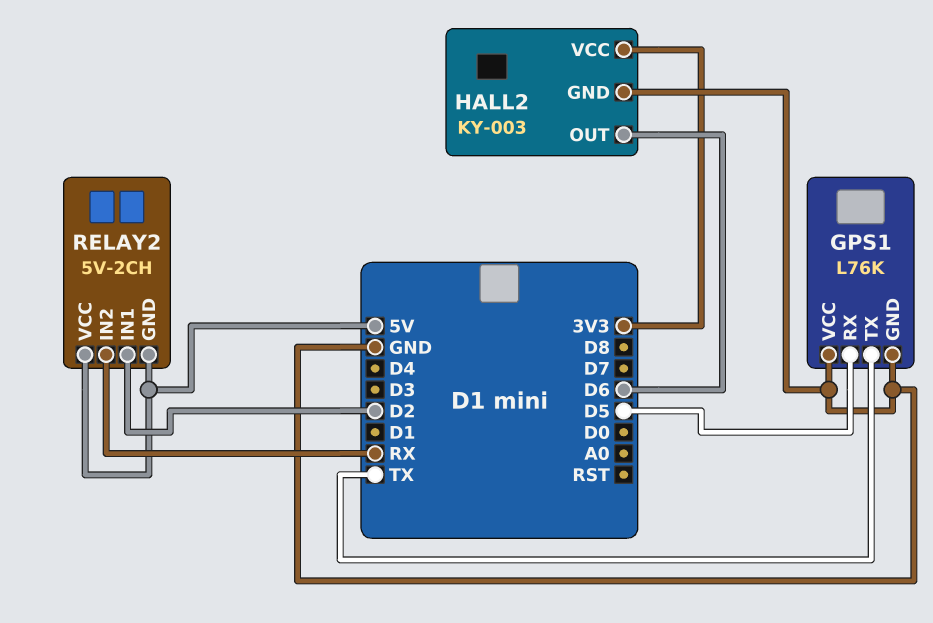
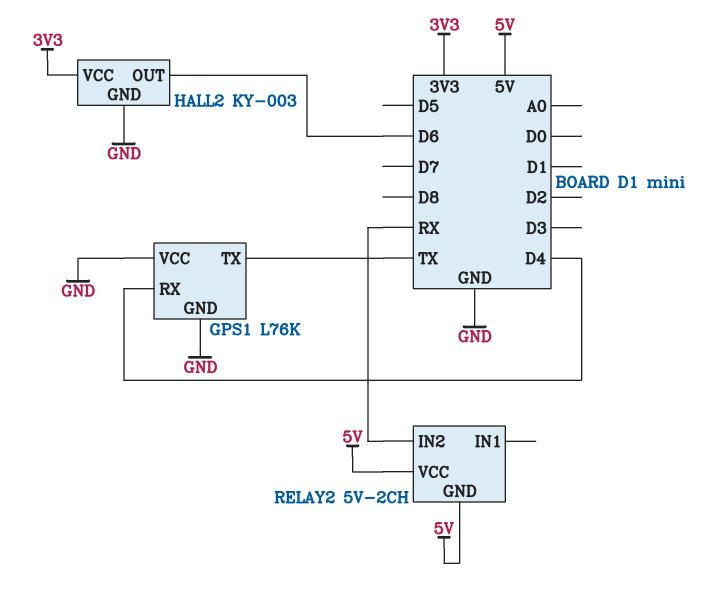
GPS1 pin RX: D5 -> D4
RELAY2 pin IN1: D2 -> none

